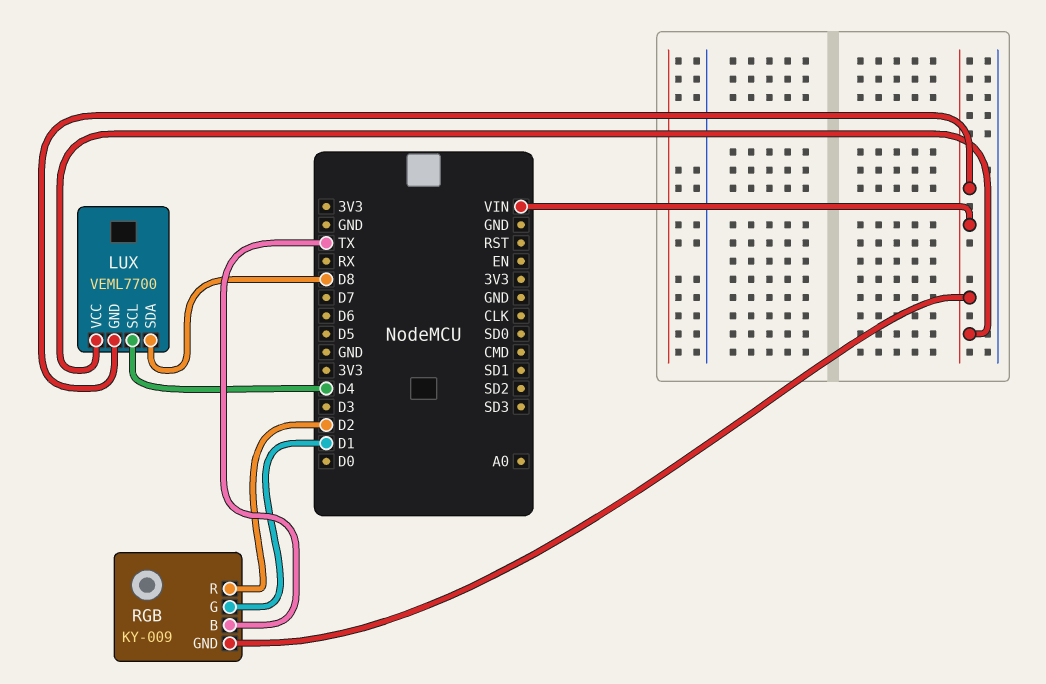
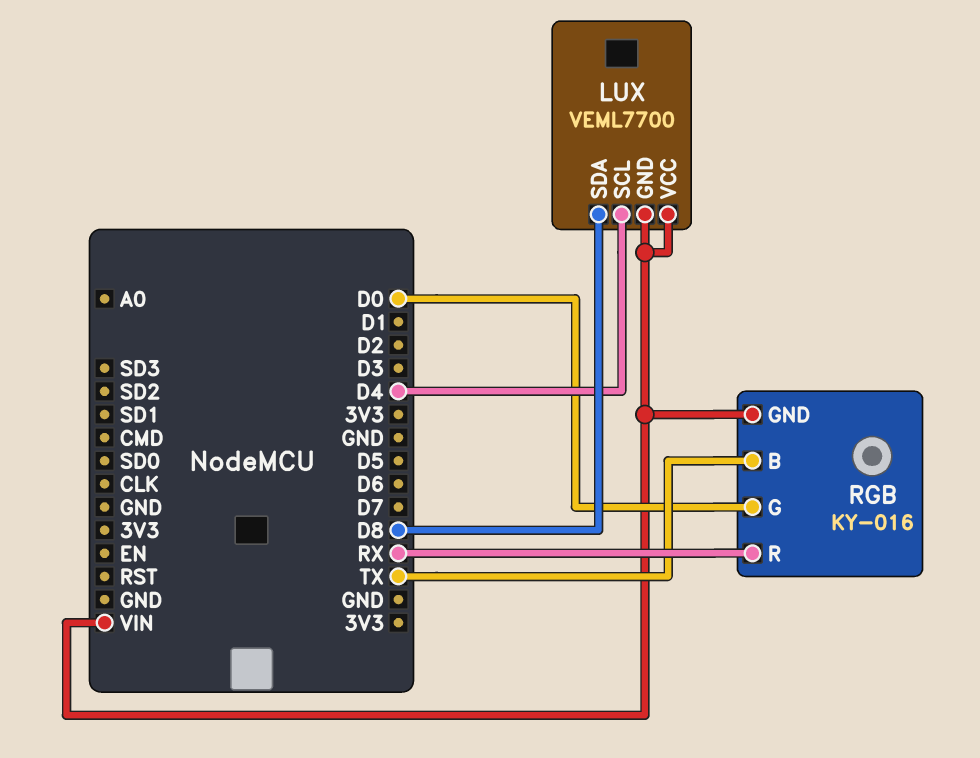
RGB: KY-009 -> KY-016
RGB pin G: D1 -> D0
RGB pin R: D2 -> RX

